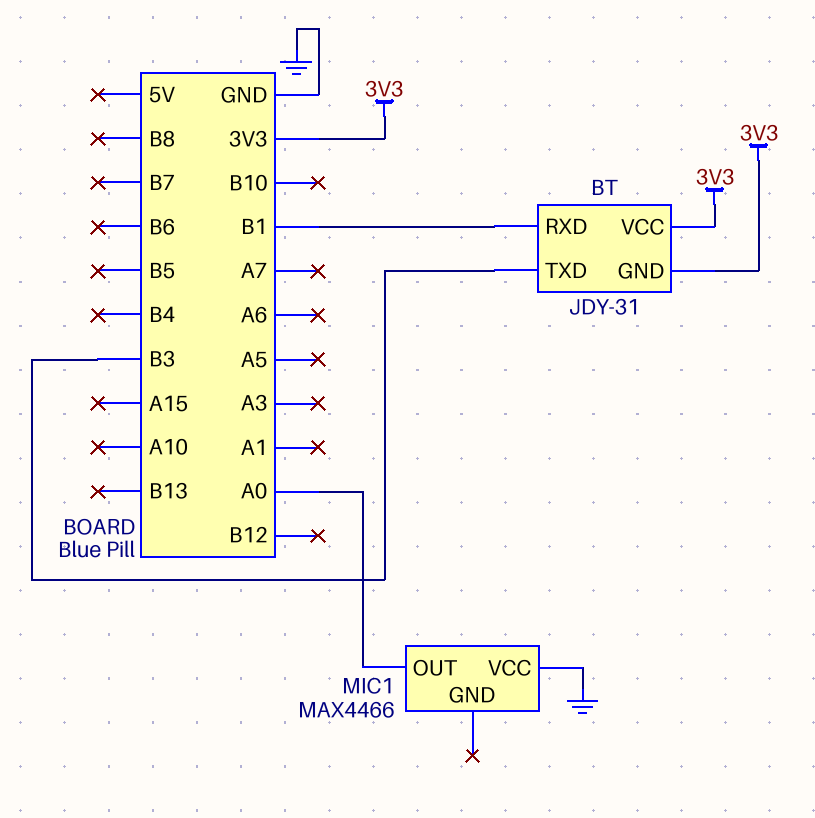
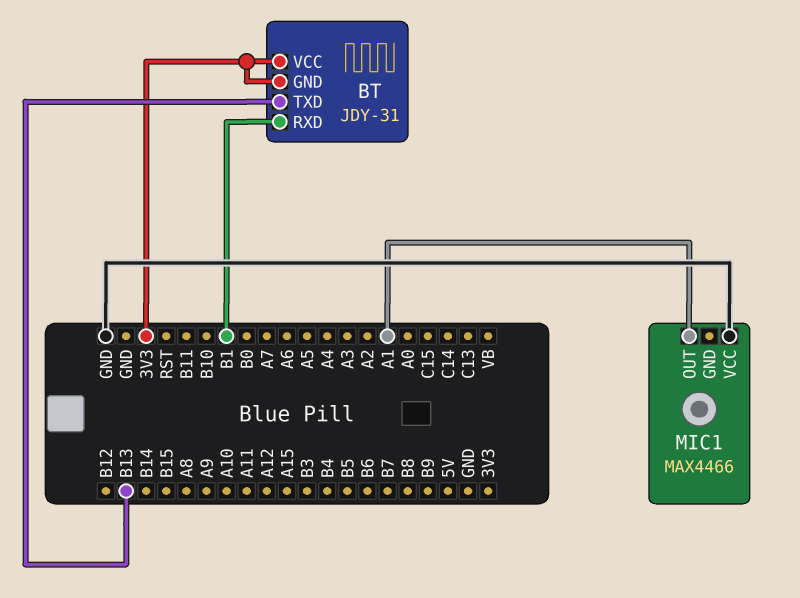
BT pin TXD: B3 -> B13
MIC1 pin OUT: A0 -> A1

